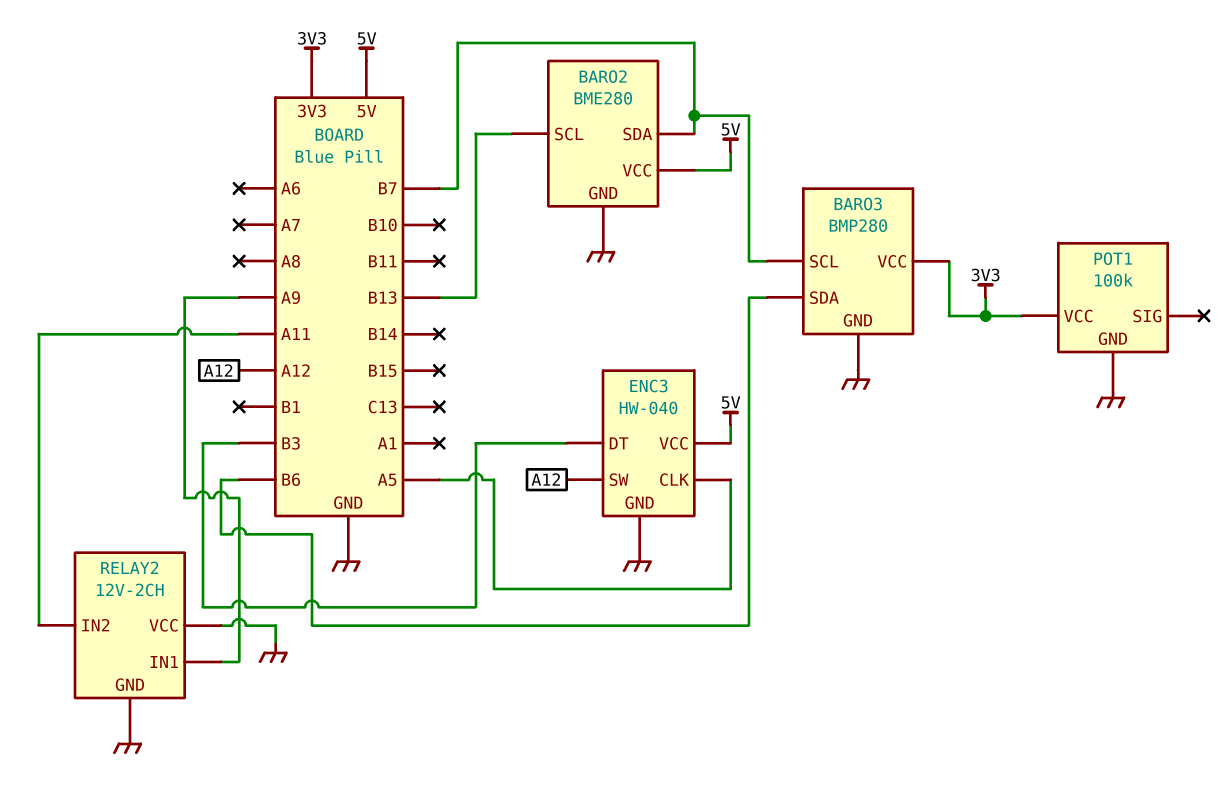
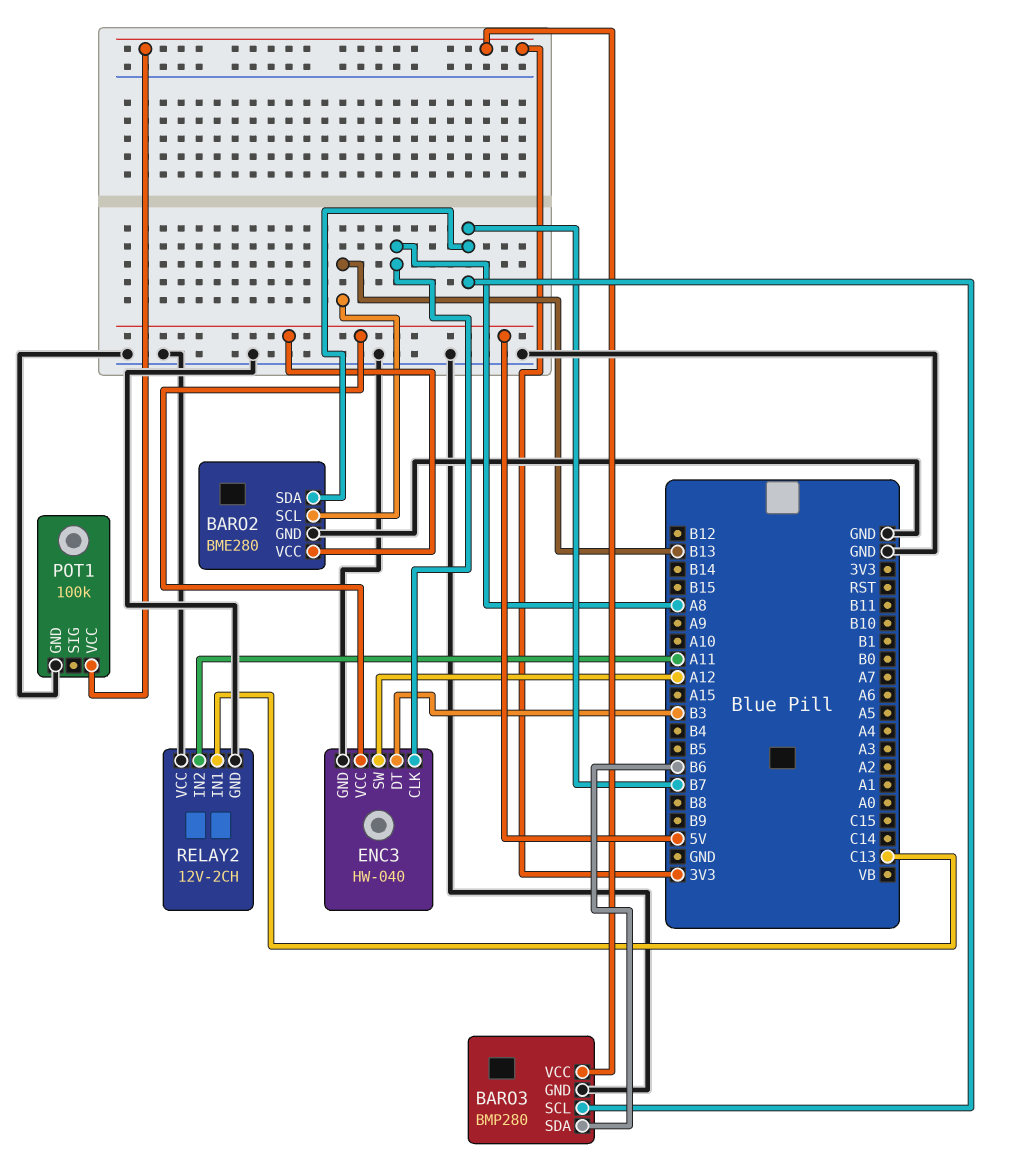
ENC3 pin CLK: A5 -> A8
RELAY2 pin IN1: A9 -> C13

